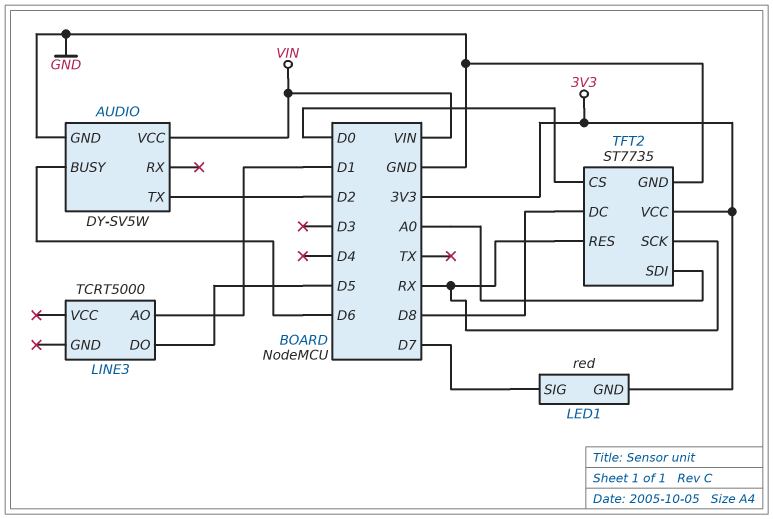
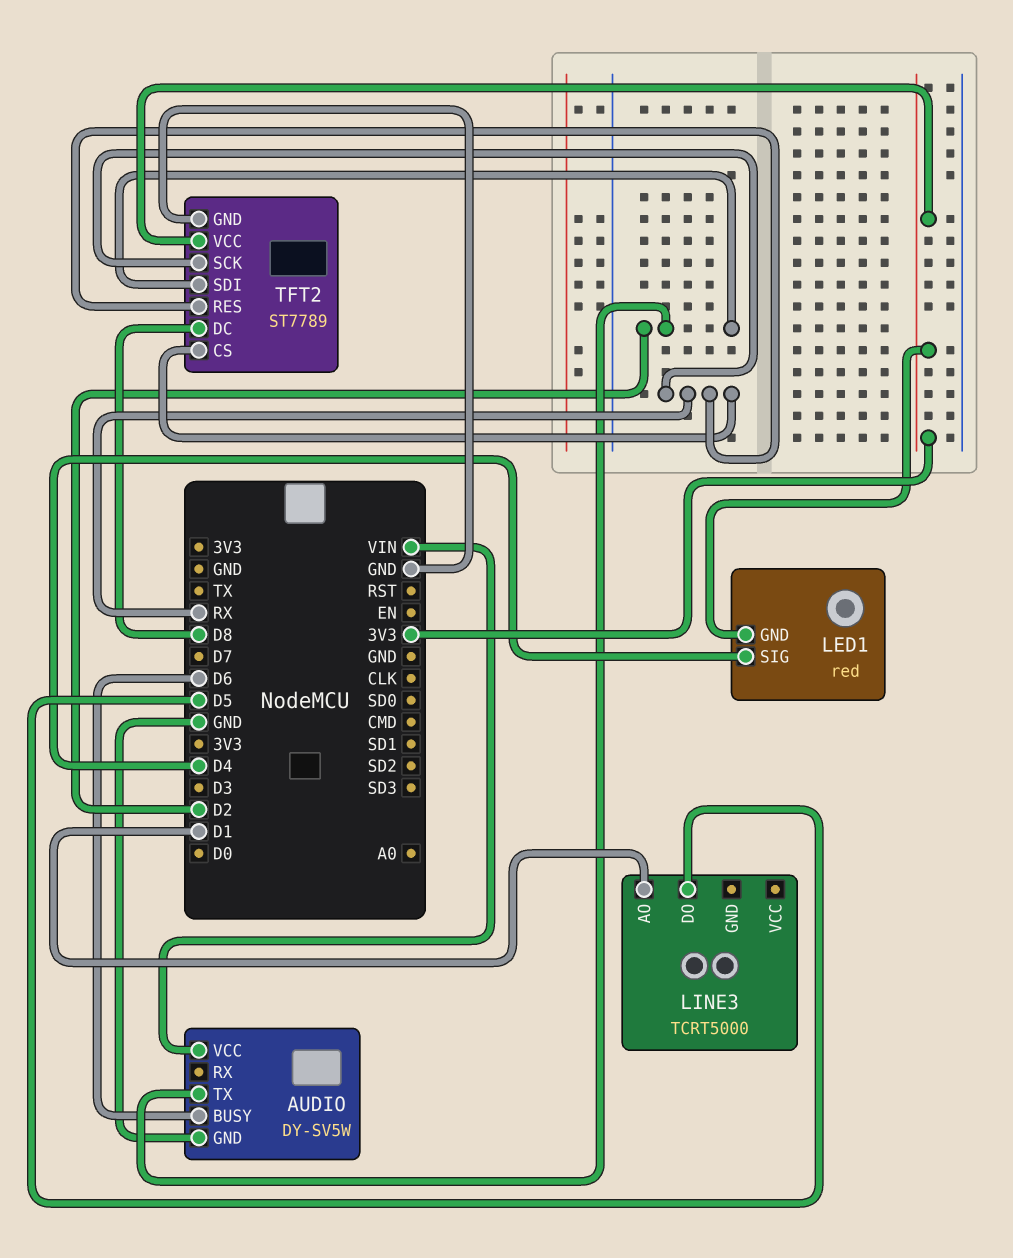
LED1 pin SIG: D7 -> D4
TFT2: ST7735 -> ST7789
TFT2 pin CS: D0 -> RX
TFT2 pin SDI: A0 -> D2

